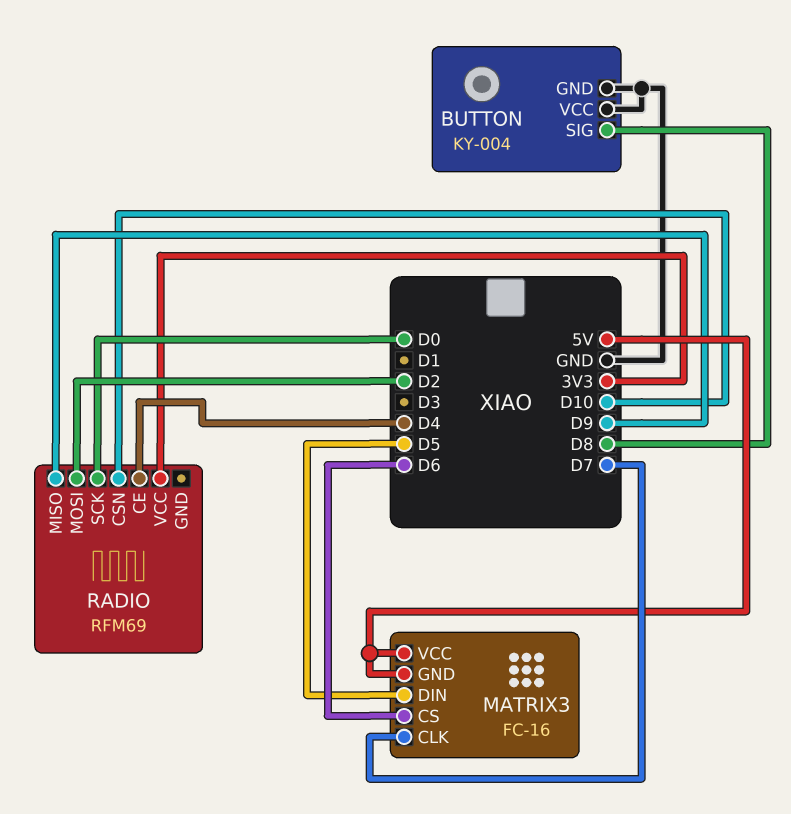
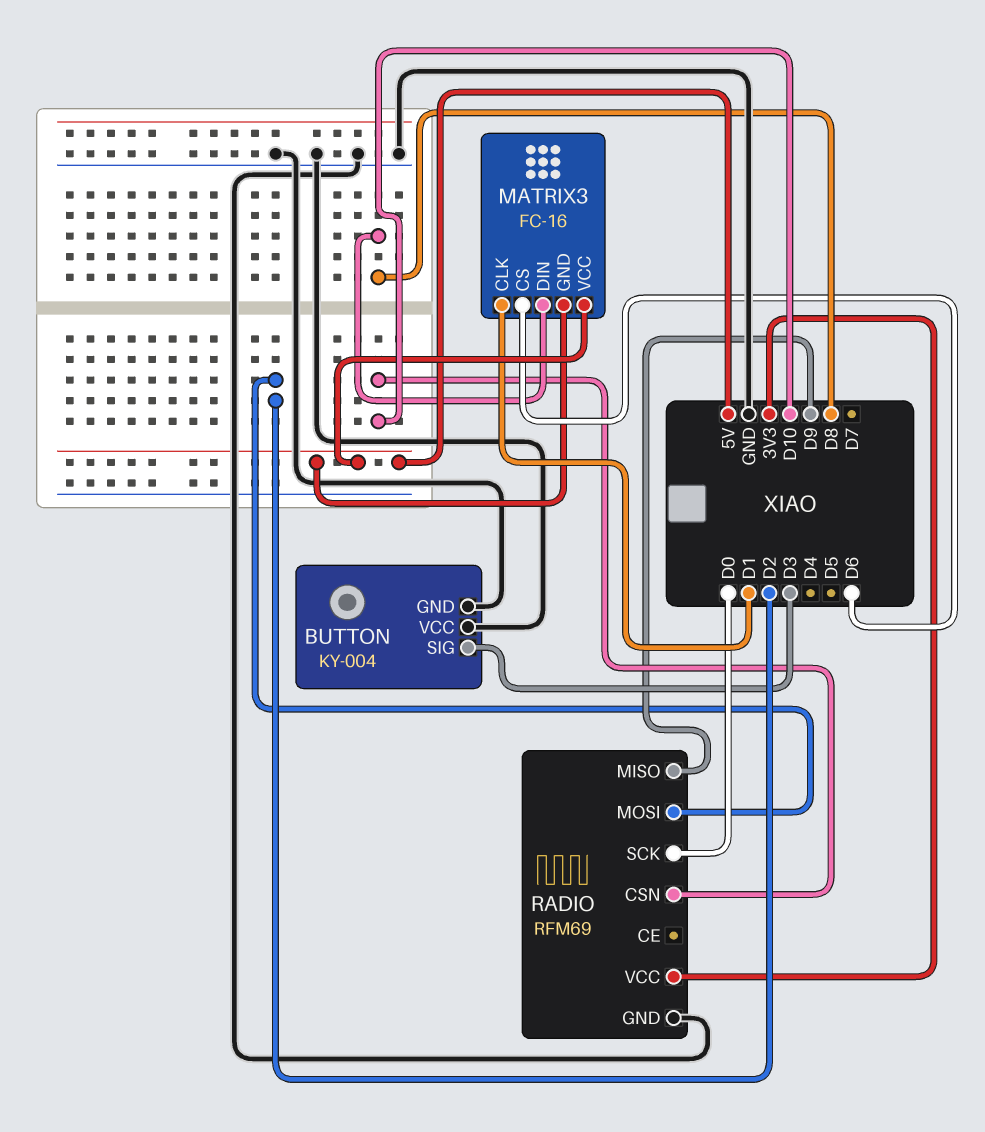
BUTTON pin SIG: D8 -> D3
MATRIX3 pin CLK: D7 -> D1
MATRIX3 pin DIN: D5 -> D8
RADIO pin CE: D4 -> none
RADIO pin GND: none -> GND

